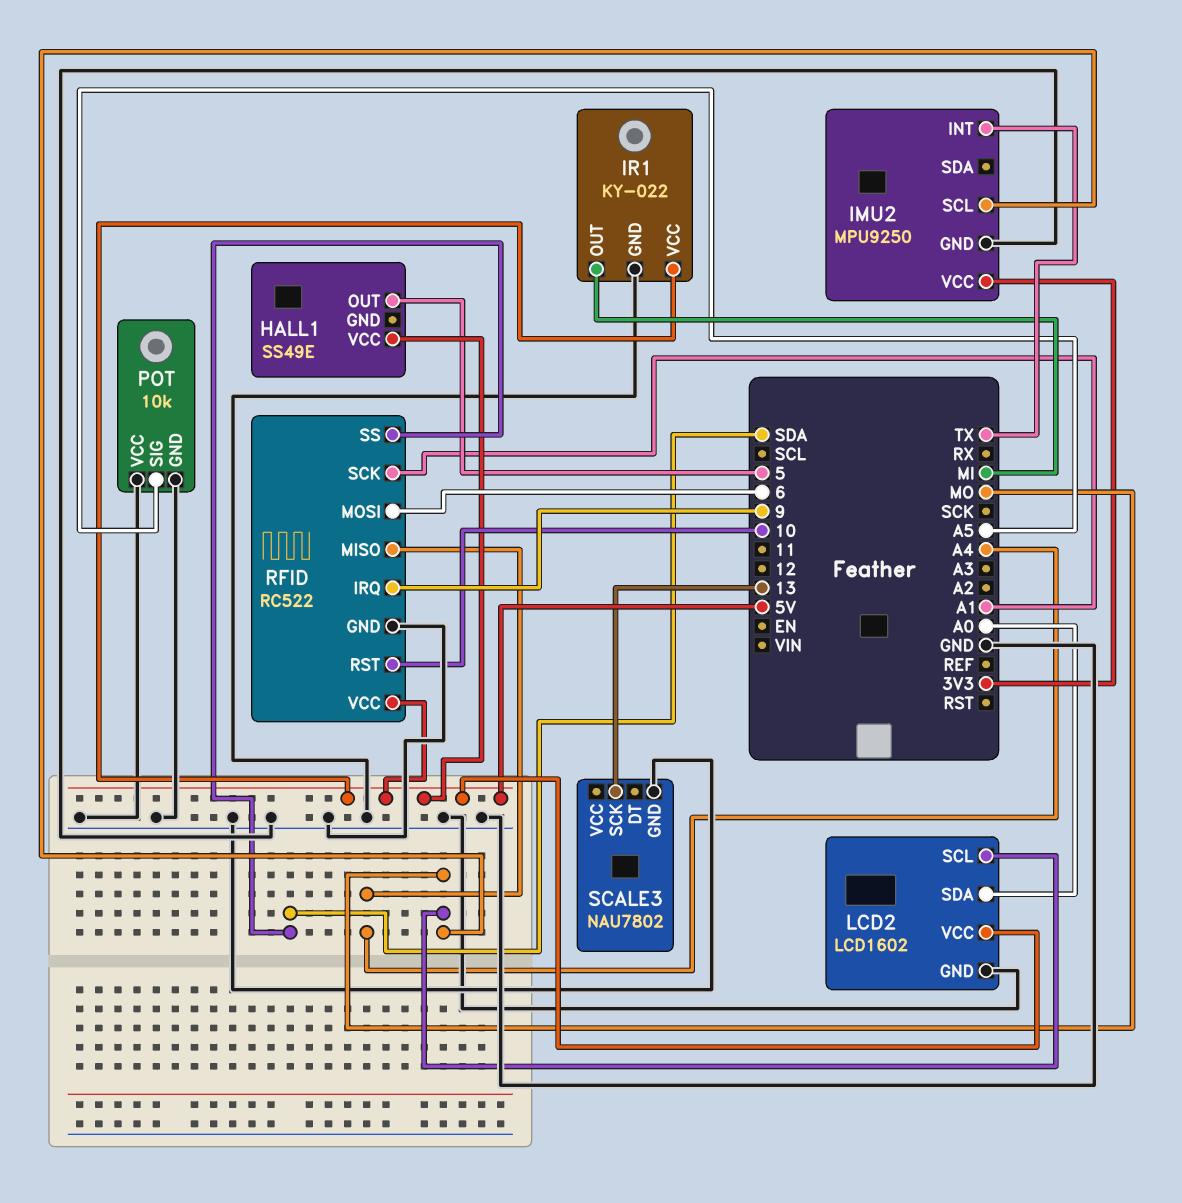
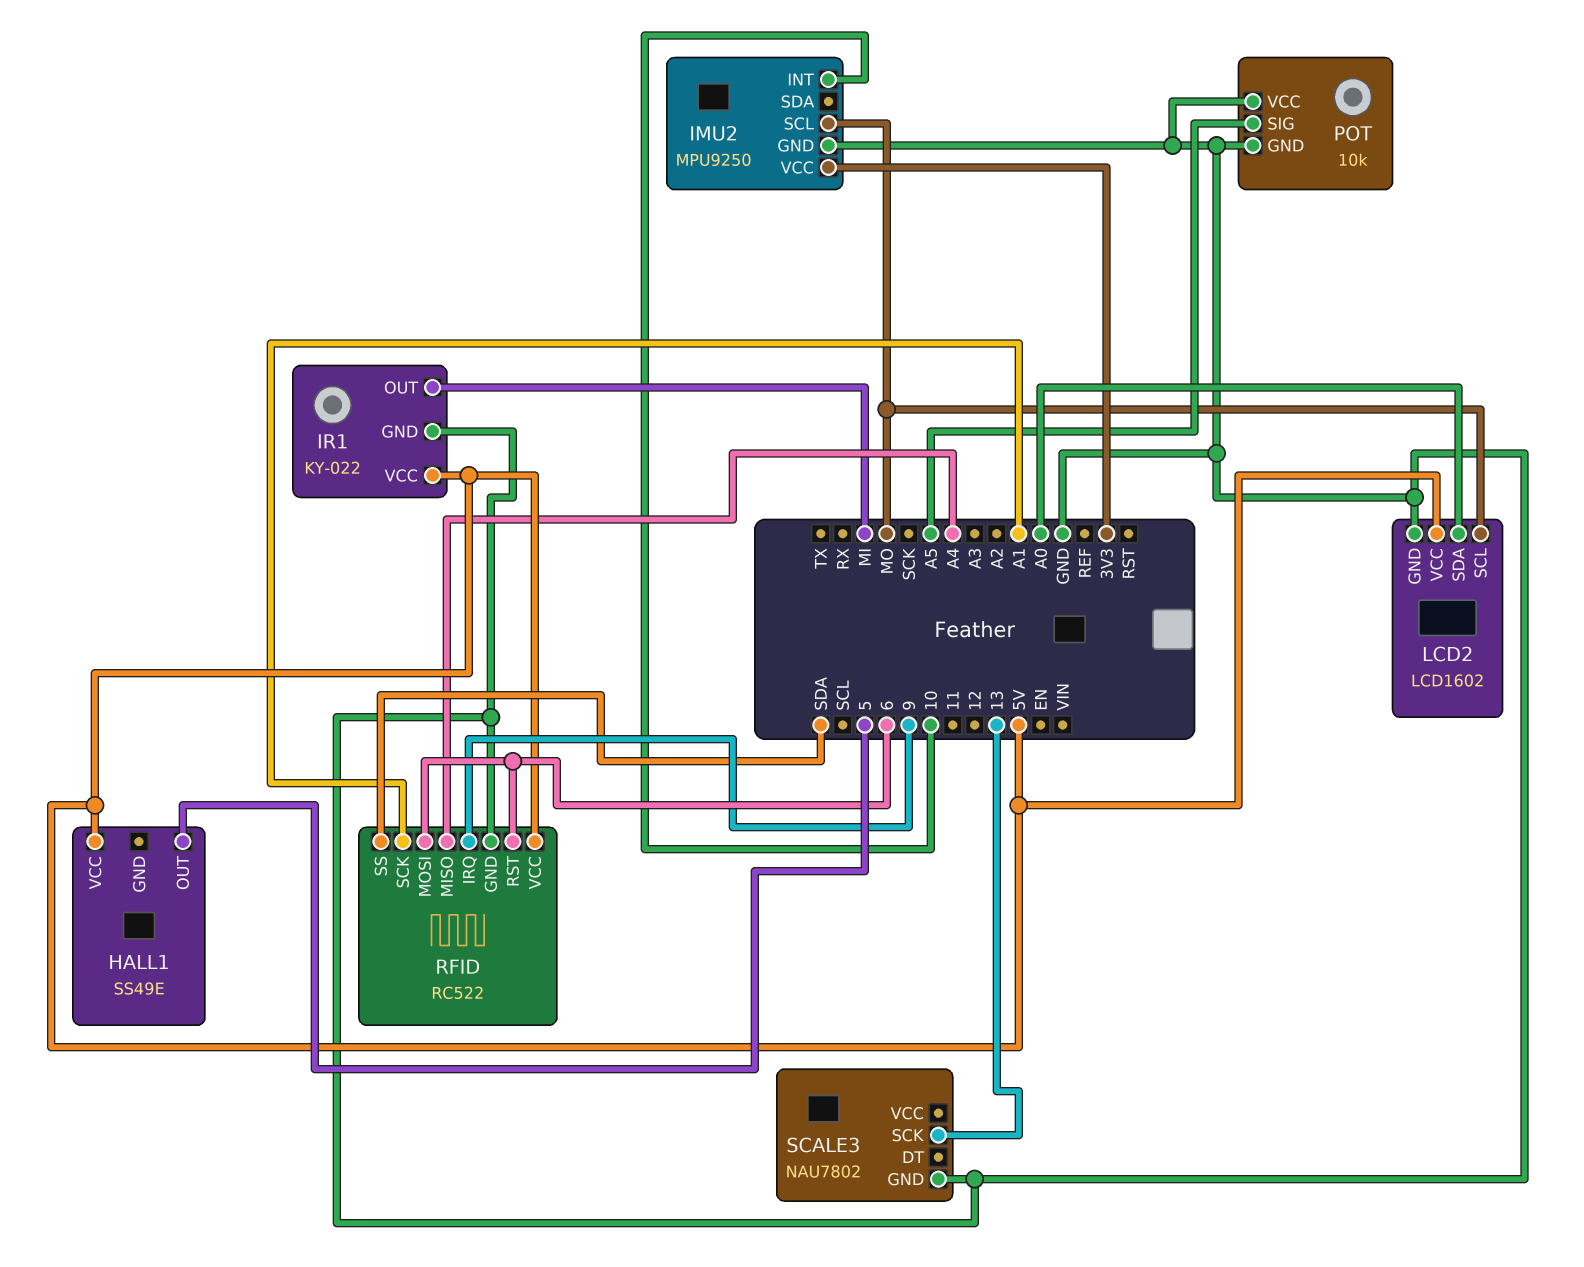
IMU2 pin INT: TX -> 10
RFID pin RST: 10 -> 6

